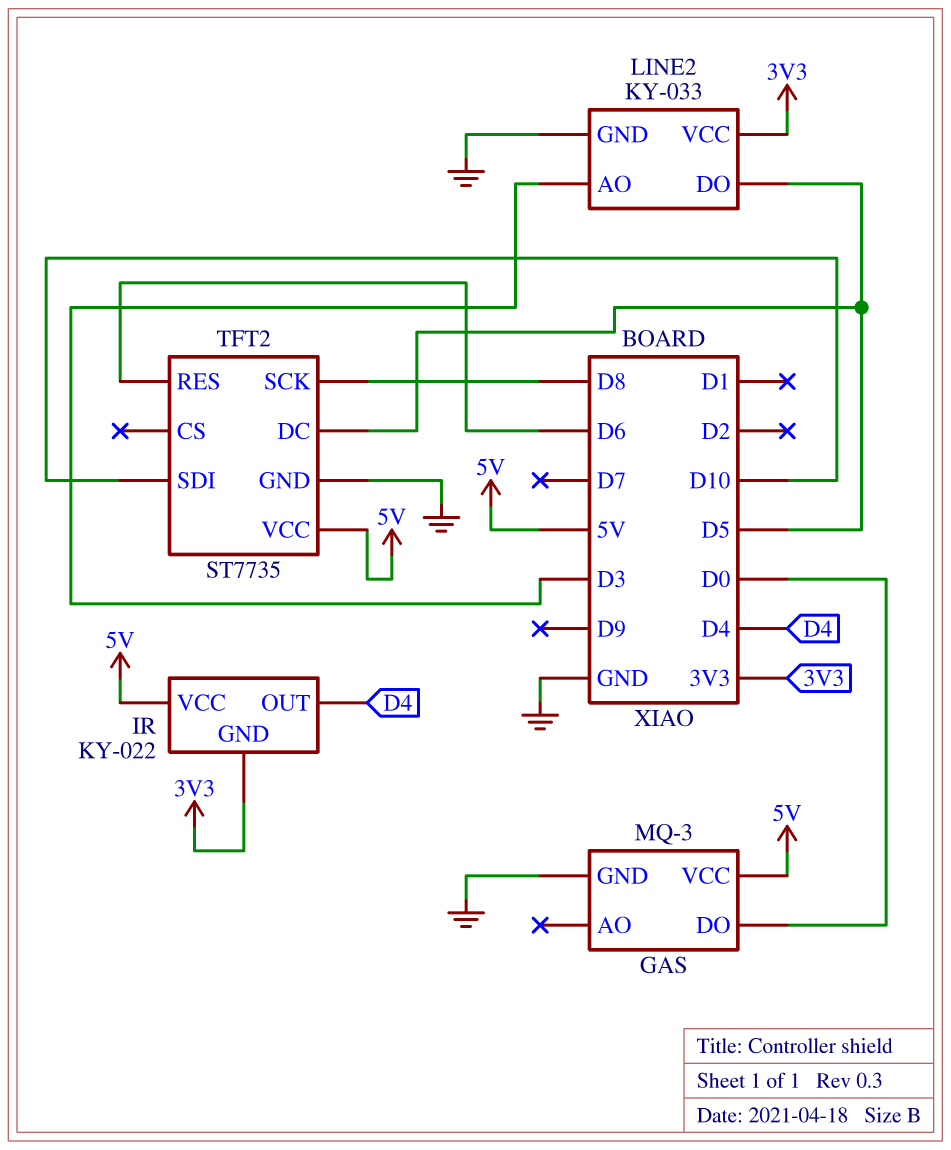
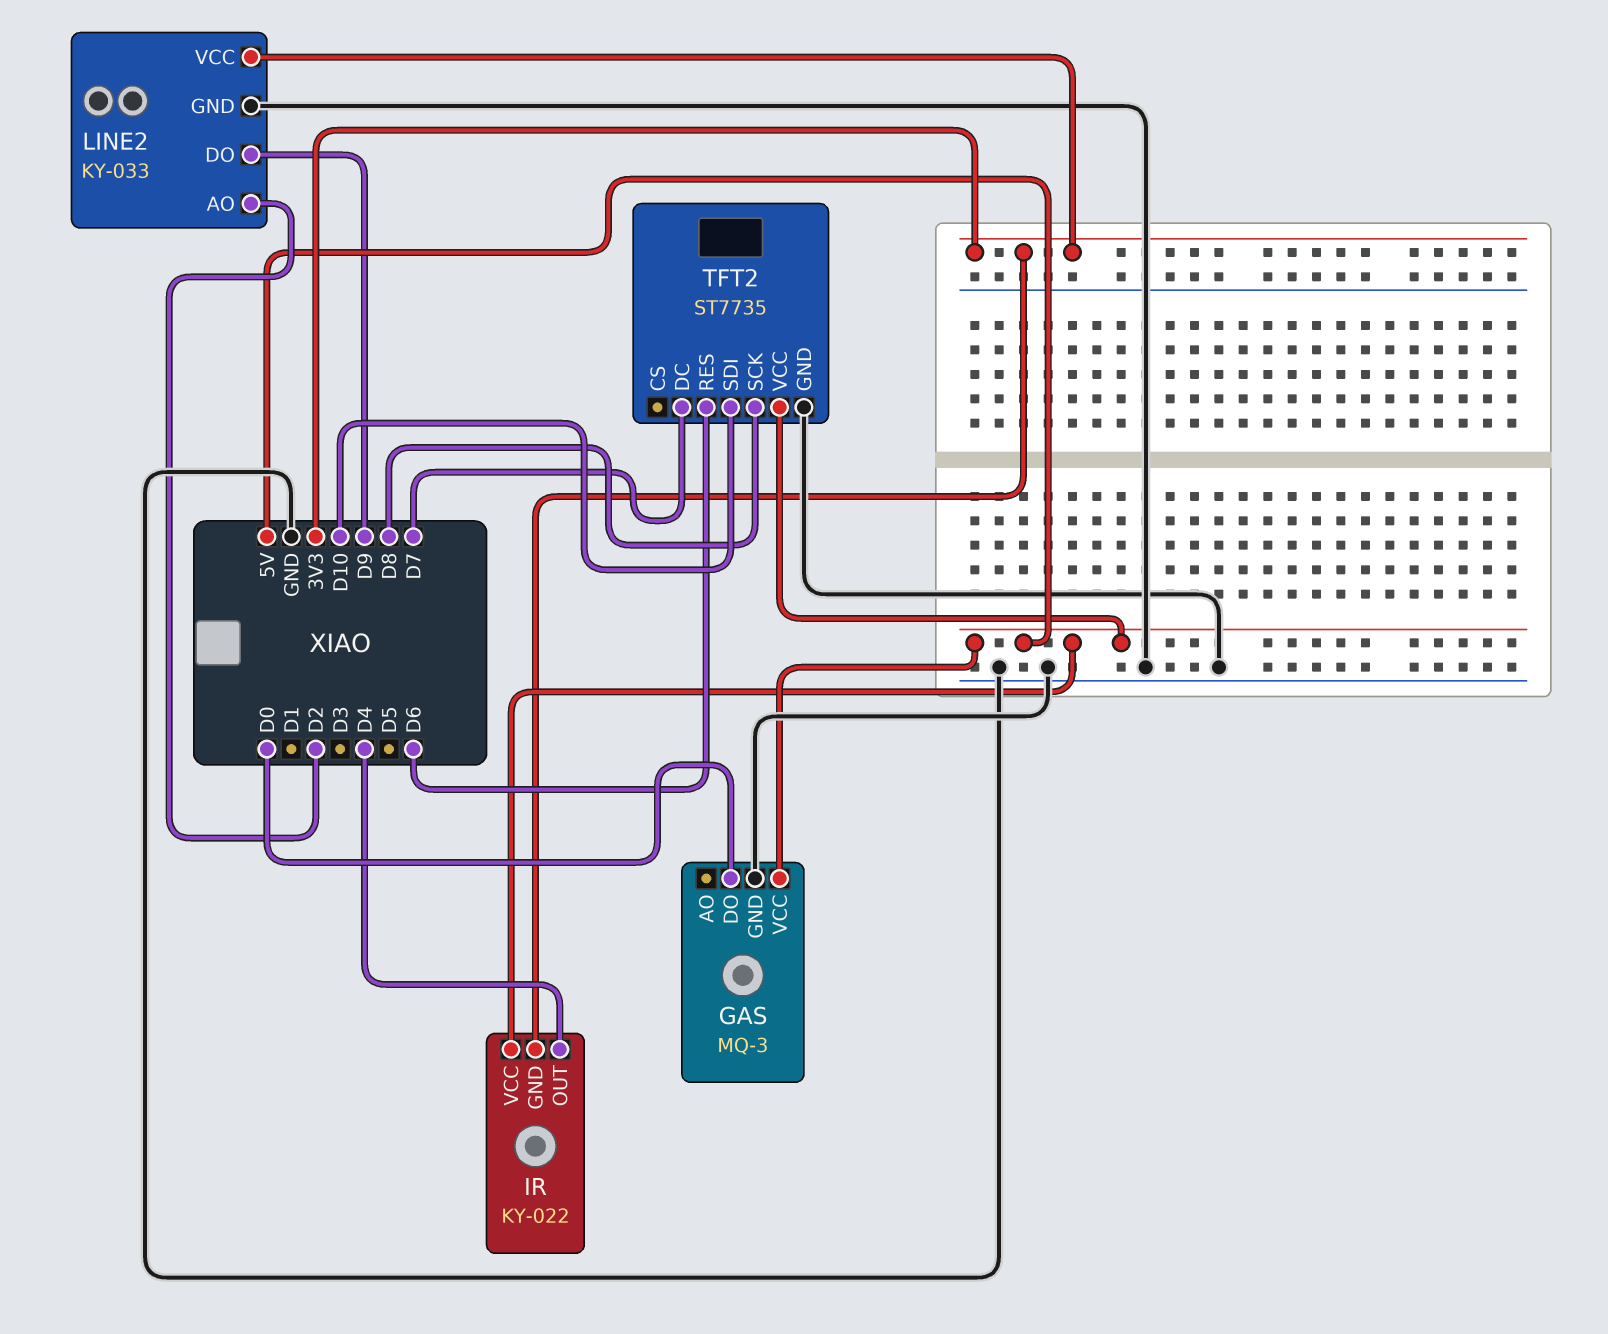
LINE2 pin AO: D3 -> D2
LINE2 pin DO: D5 -> D9
TFT2 pin DC: D5 -> D7

